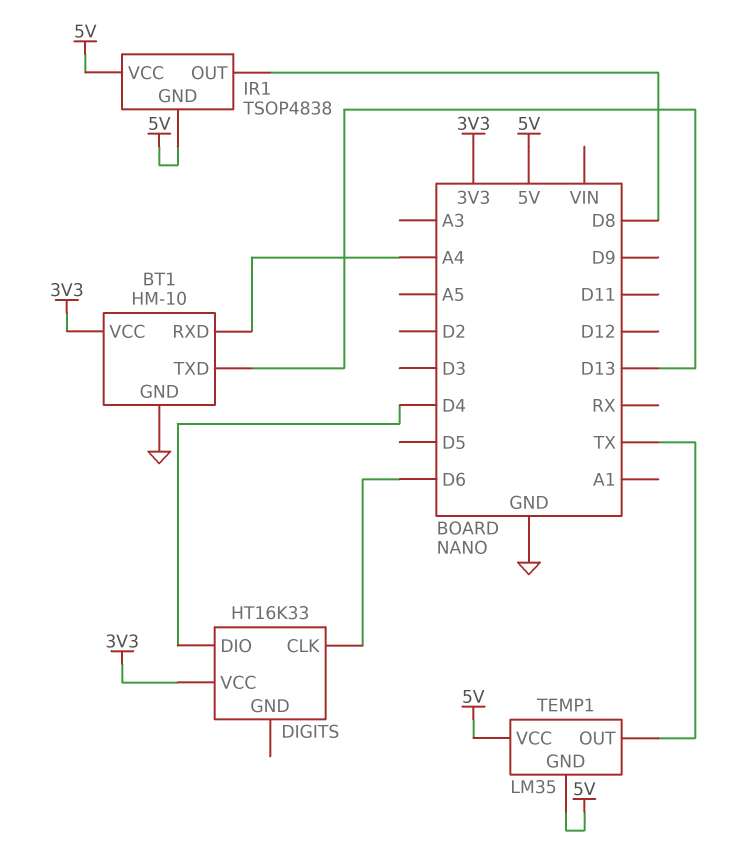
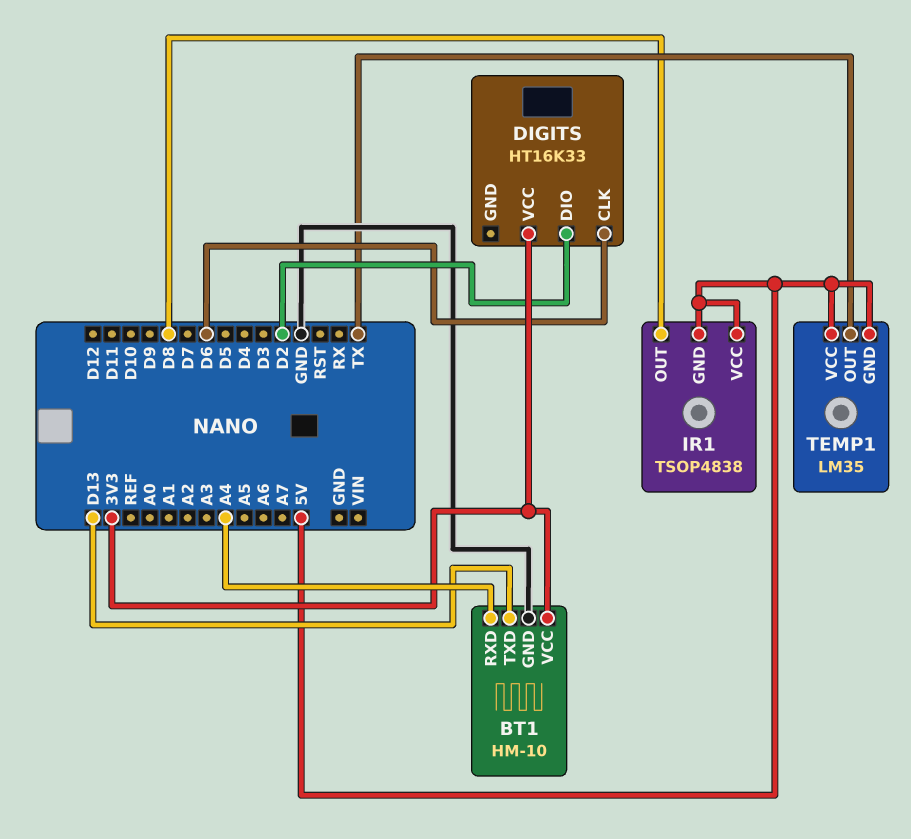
DIGITS pin DIO: D4 -> D2

